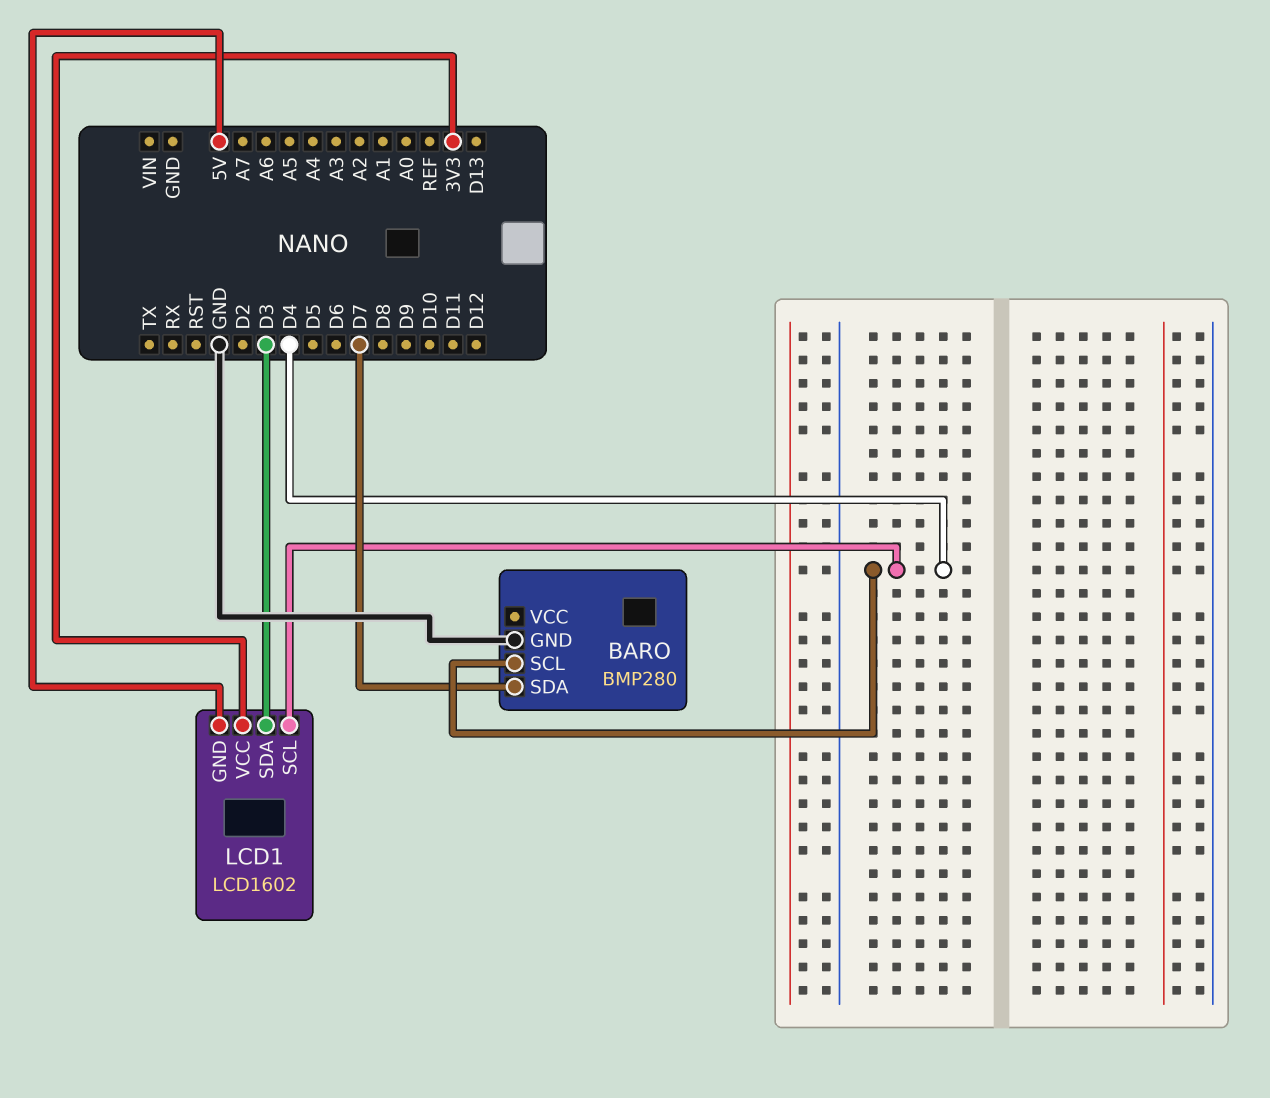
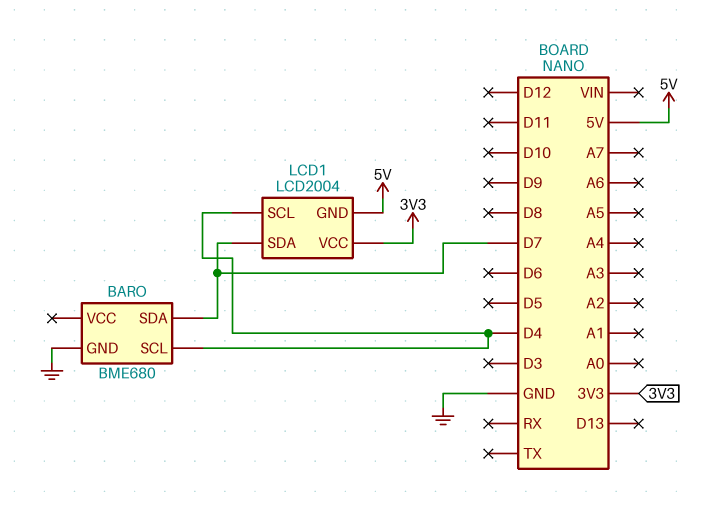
BARO: BMP280 -> BME680
LCD1: LCD1602 -> LCD2004
LCD1 pin SDA: D3 -> D7

